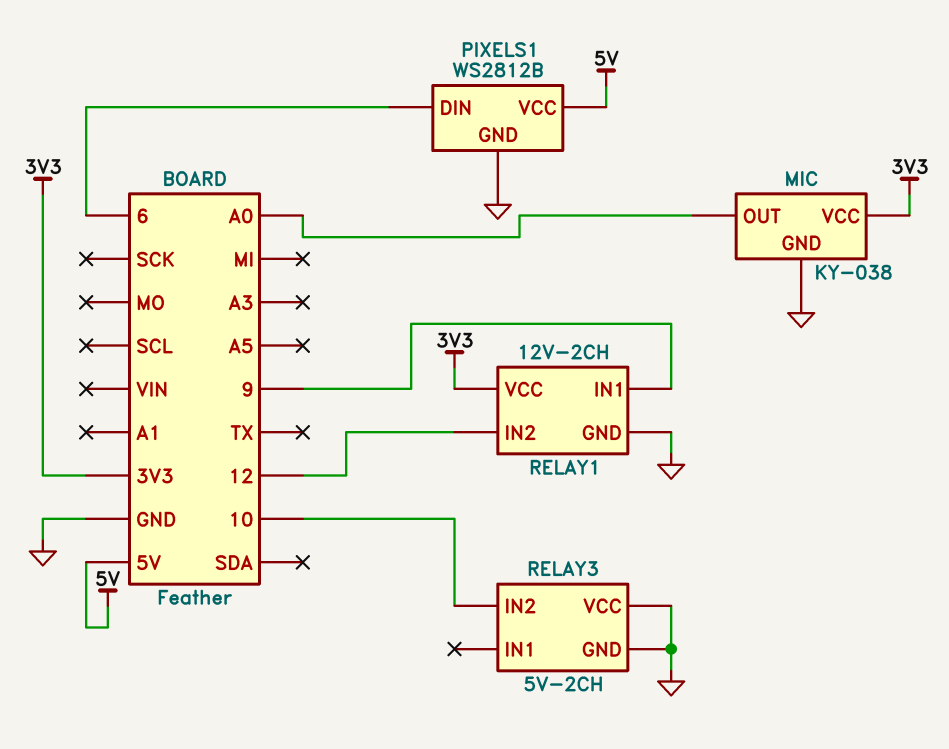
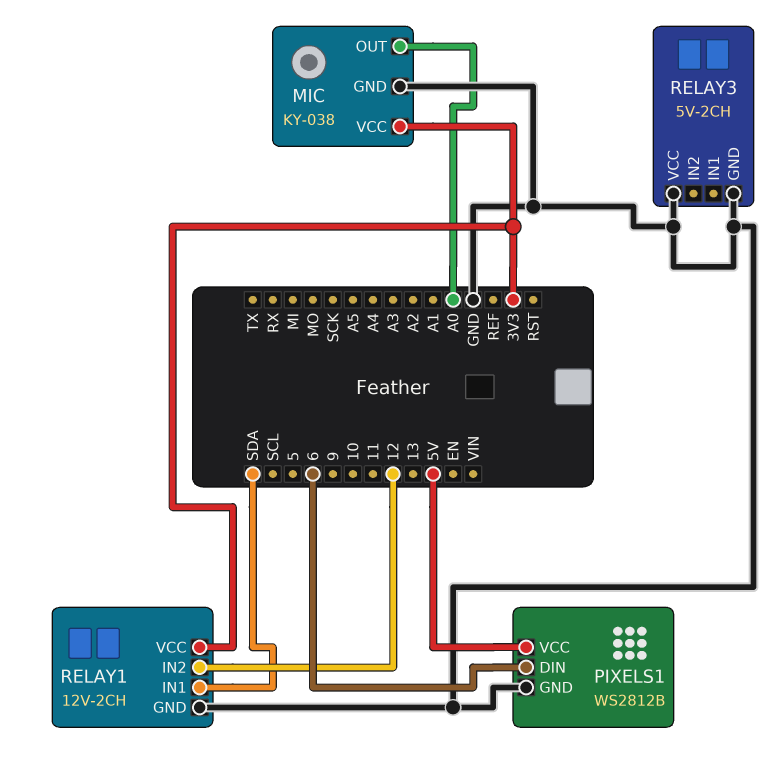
RELAY1 pin IN1: 9 -> SDA
RELAY3 pin IN2: 10 -> none

